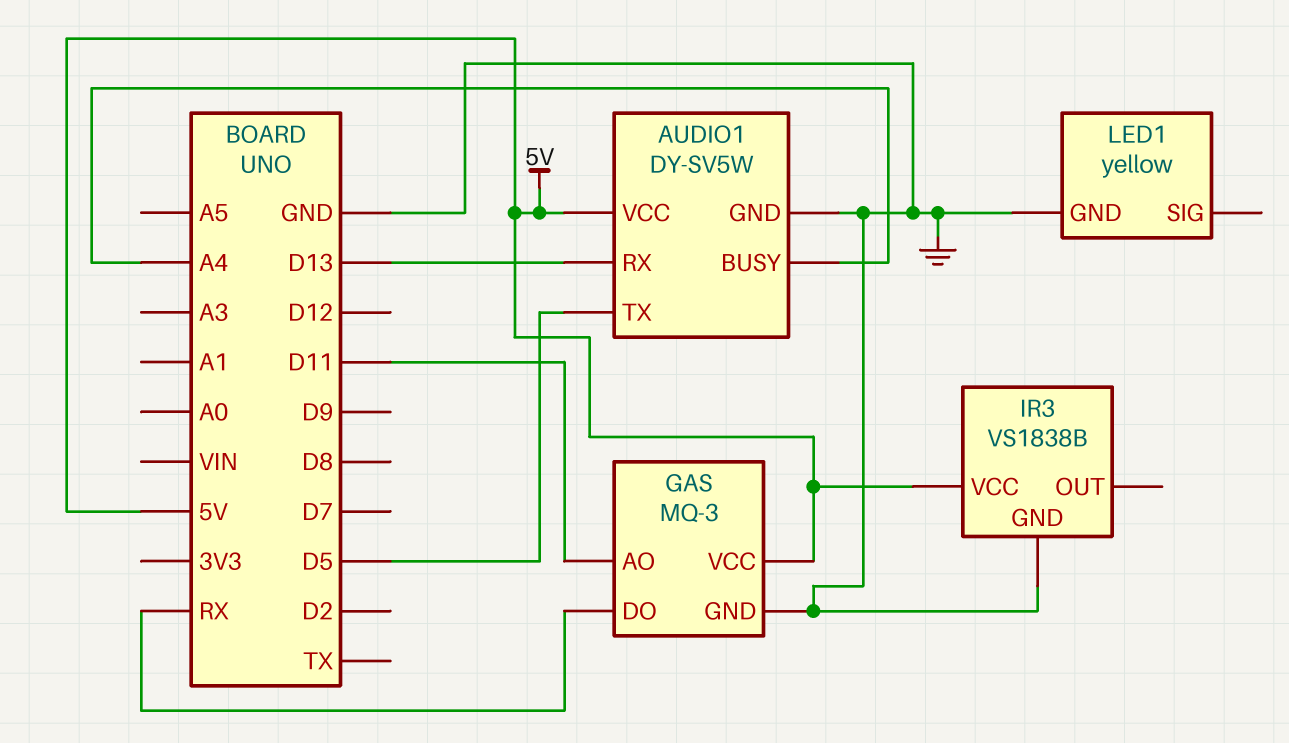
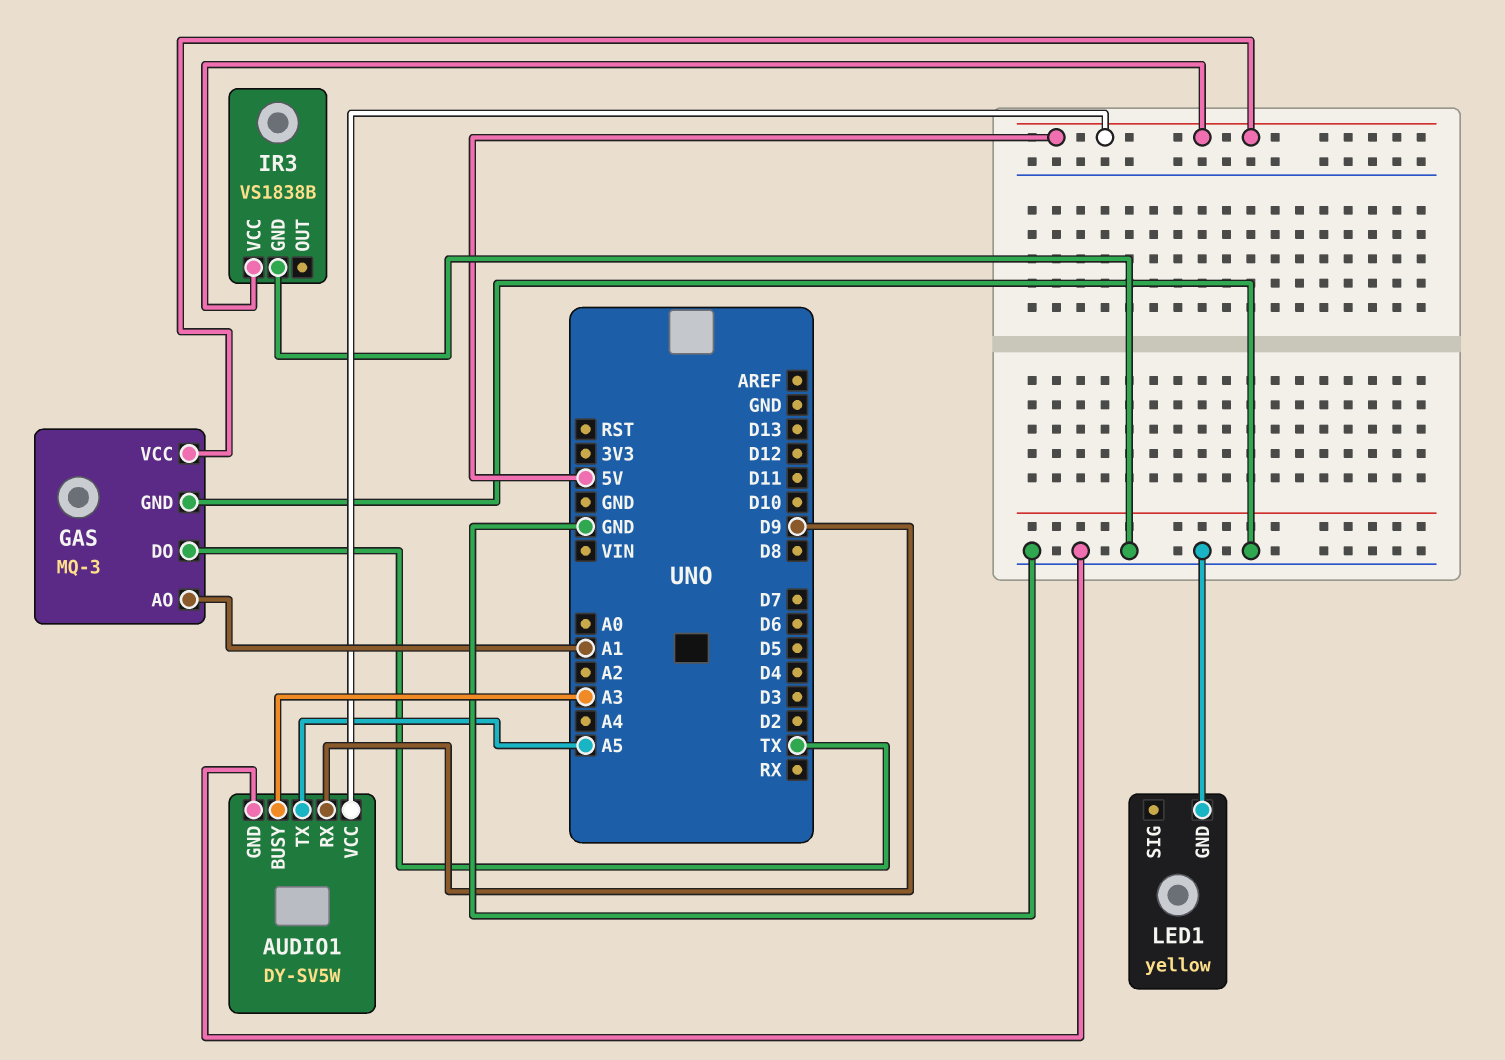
AUDIO1 pin BUSY: A4 -> A3
AUDIO1 pin RX: D13 -> D9
AUDIO1 pin TX: D5 -> A5
GAS pin AO: D11 -> A1
GAS pin DO: RX -> TX

